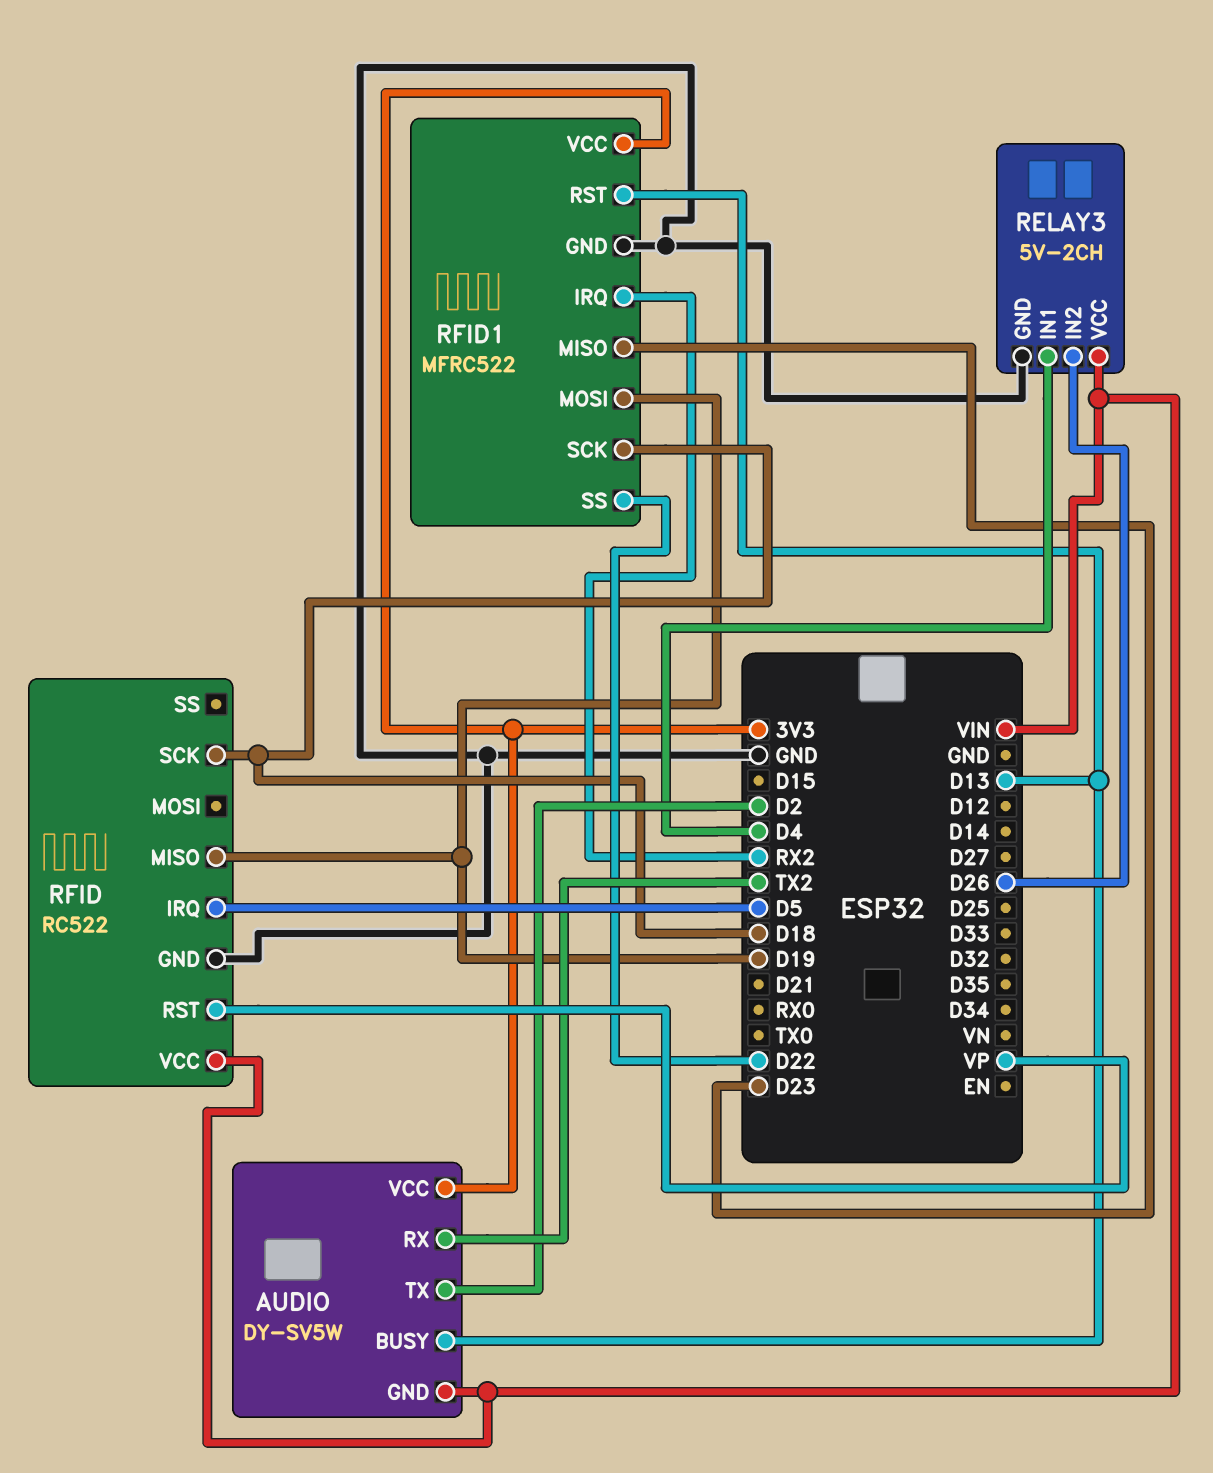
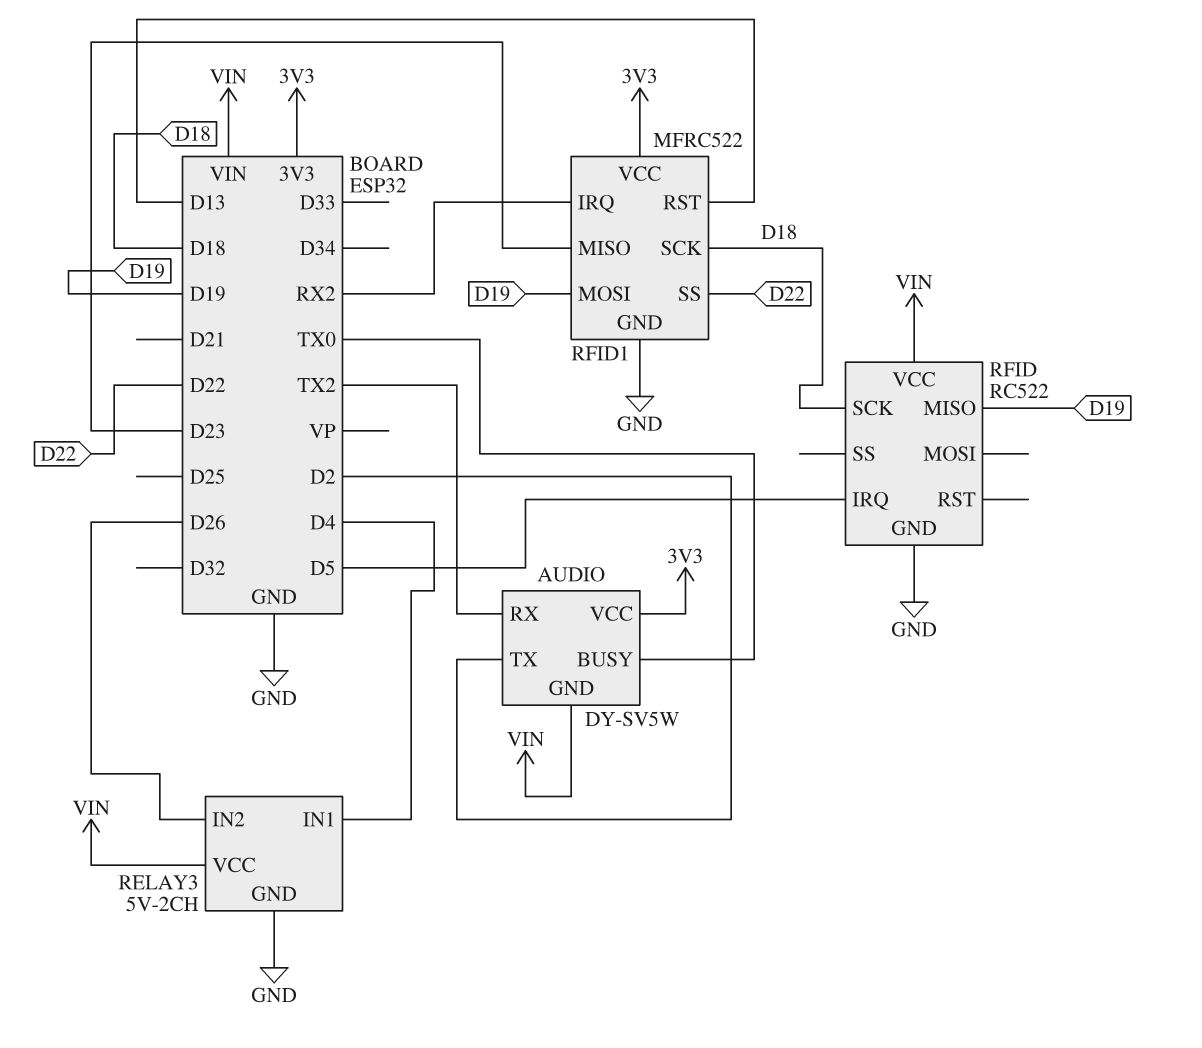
AUDIO pin BUSY: D13 -> TX0
RFID pin RST: VP -> none

